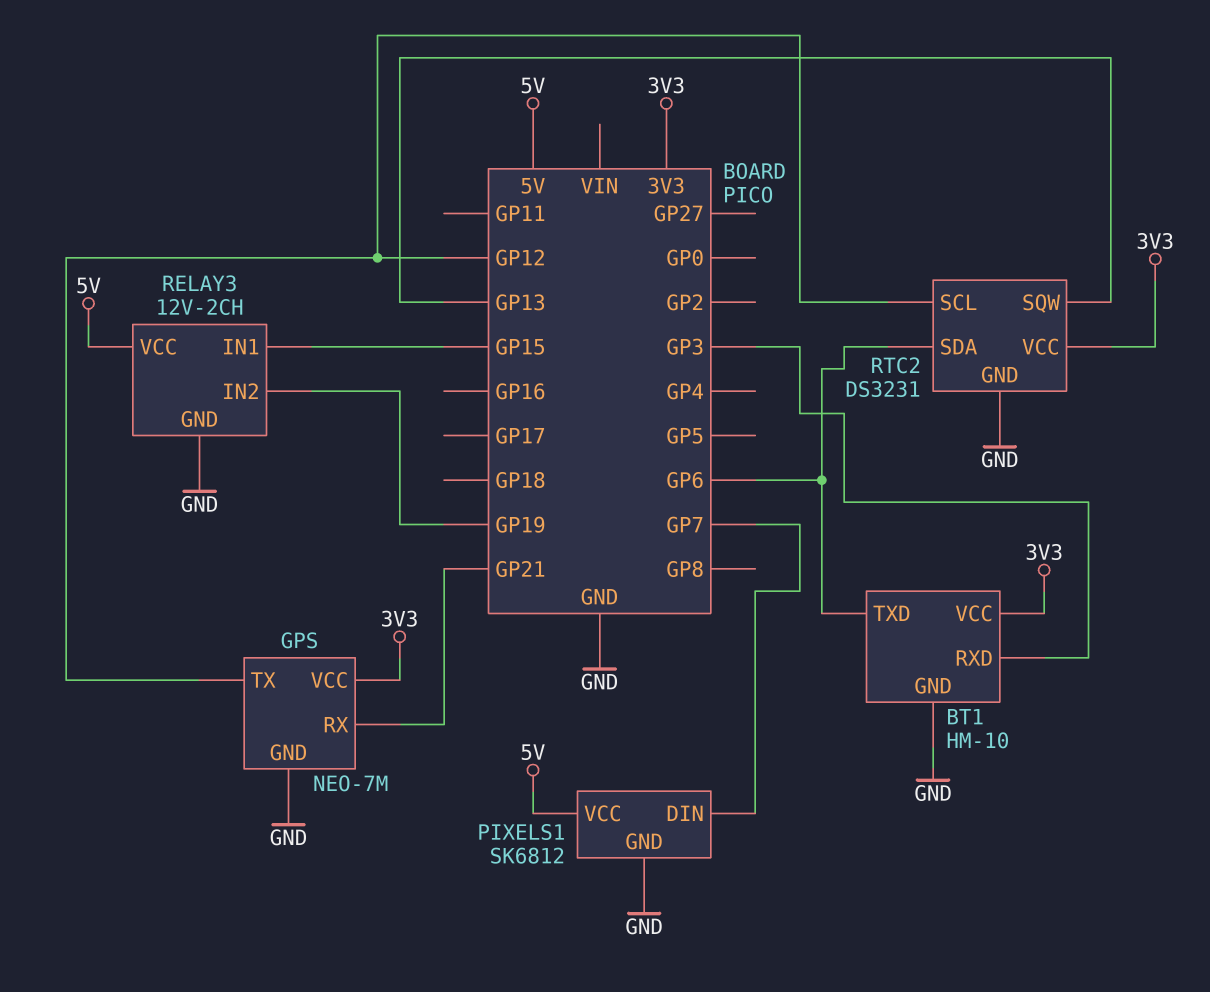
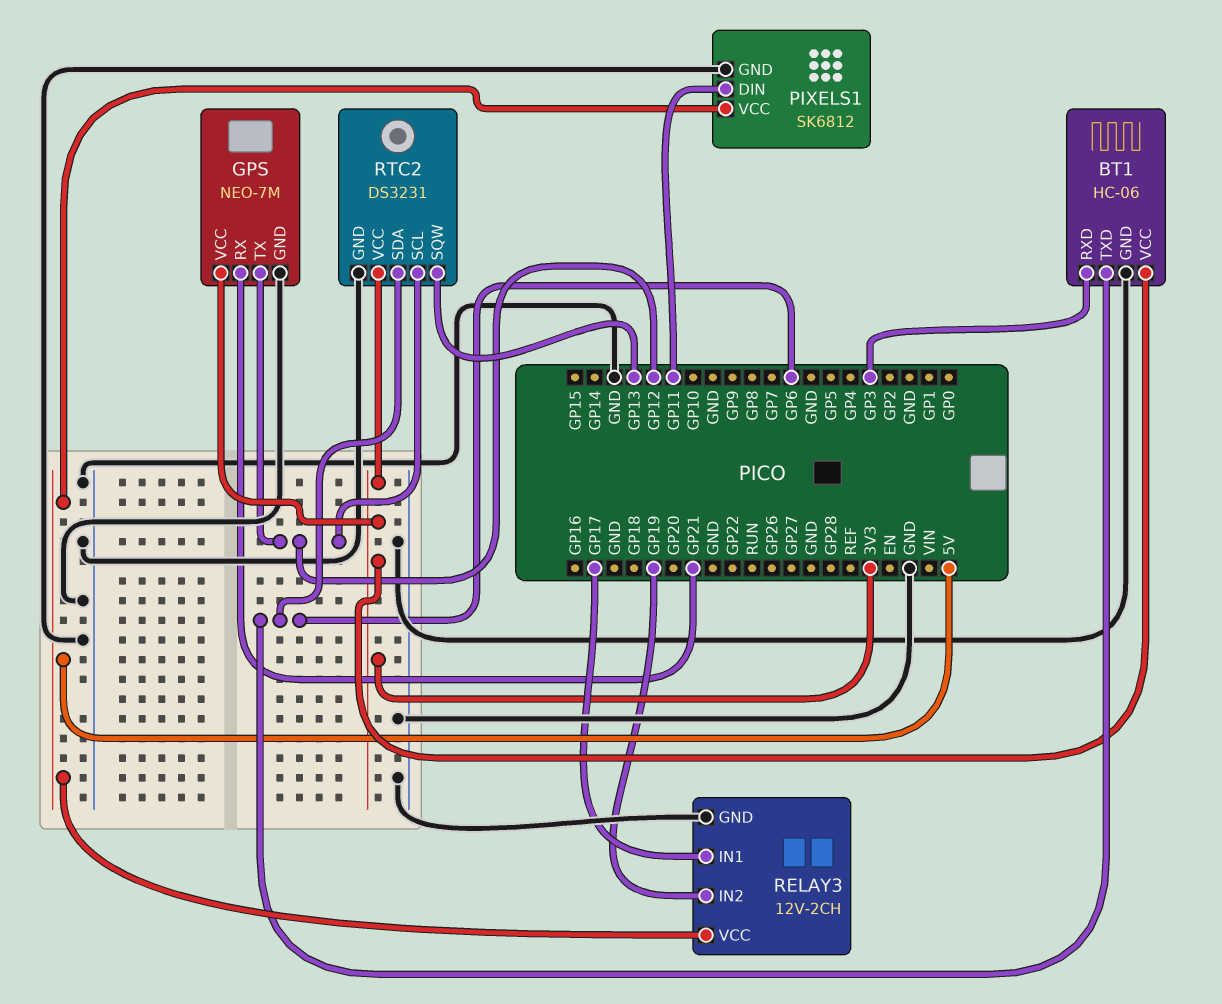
BT1: HM-10 -> HC-06
PIXELS1 pin DIN: GP7 -> GP11
RELAY3 pin IN1: GP15 -> GP17

